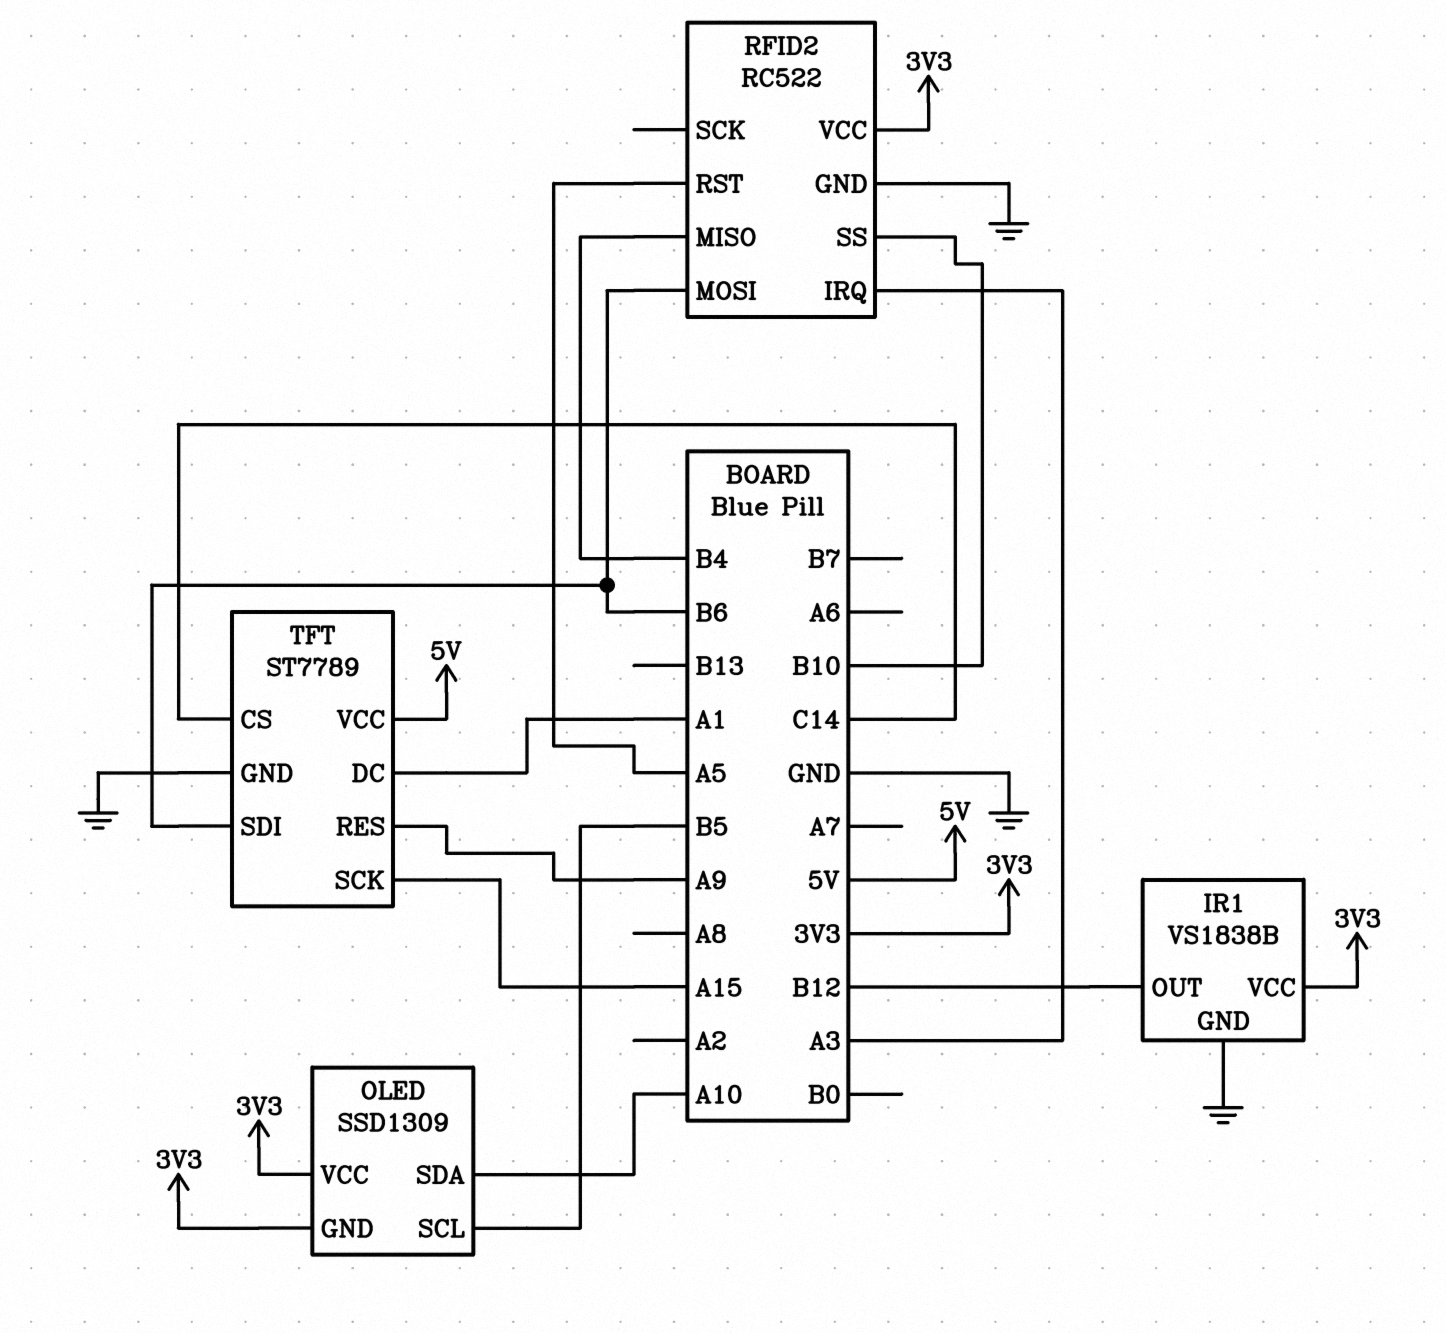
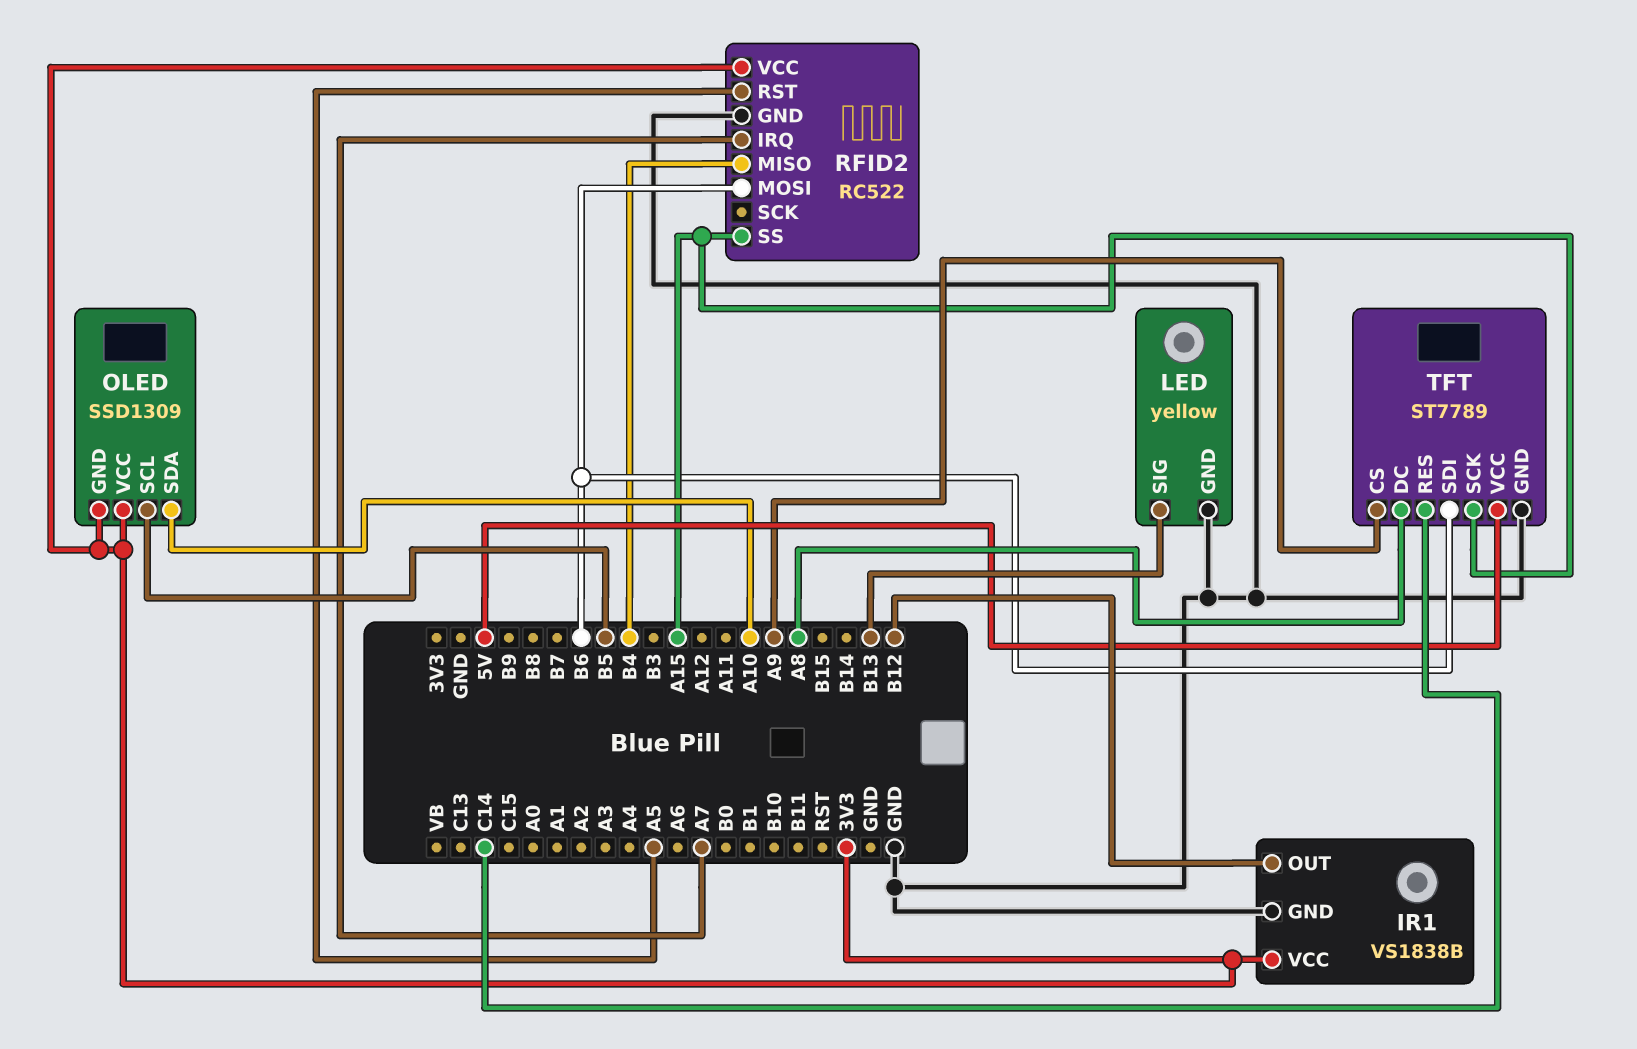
LED: none -> yellow
LED pin GND: none -> GND
LED pin SIG: none -> B13
RFID2 pin IRQ: A3 -> A7
RFID2 pin SS: B10 -> A15
TFT pin CS: C14 -> A9
TFT pin DC: A1 -> A8
TFT pin RES: A9 -> C14

